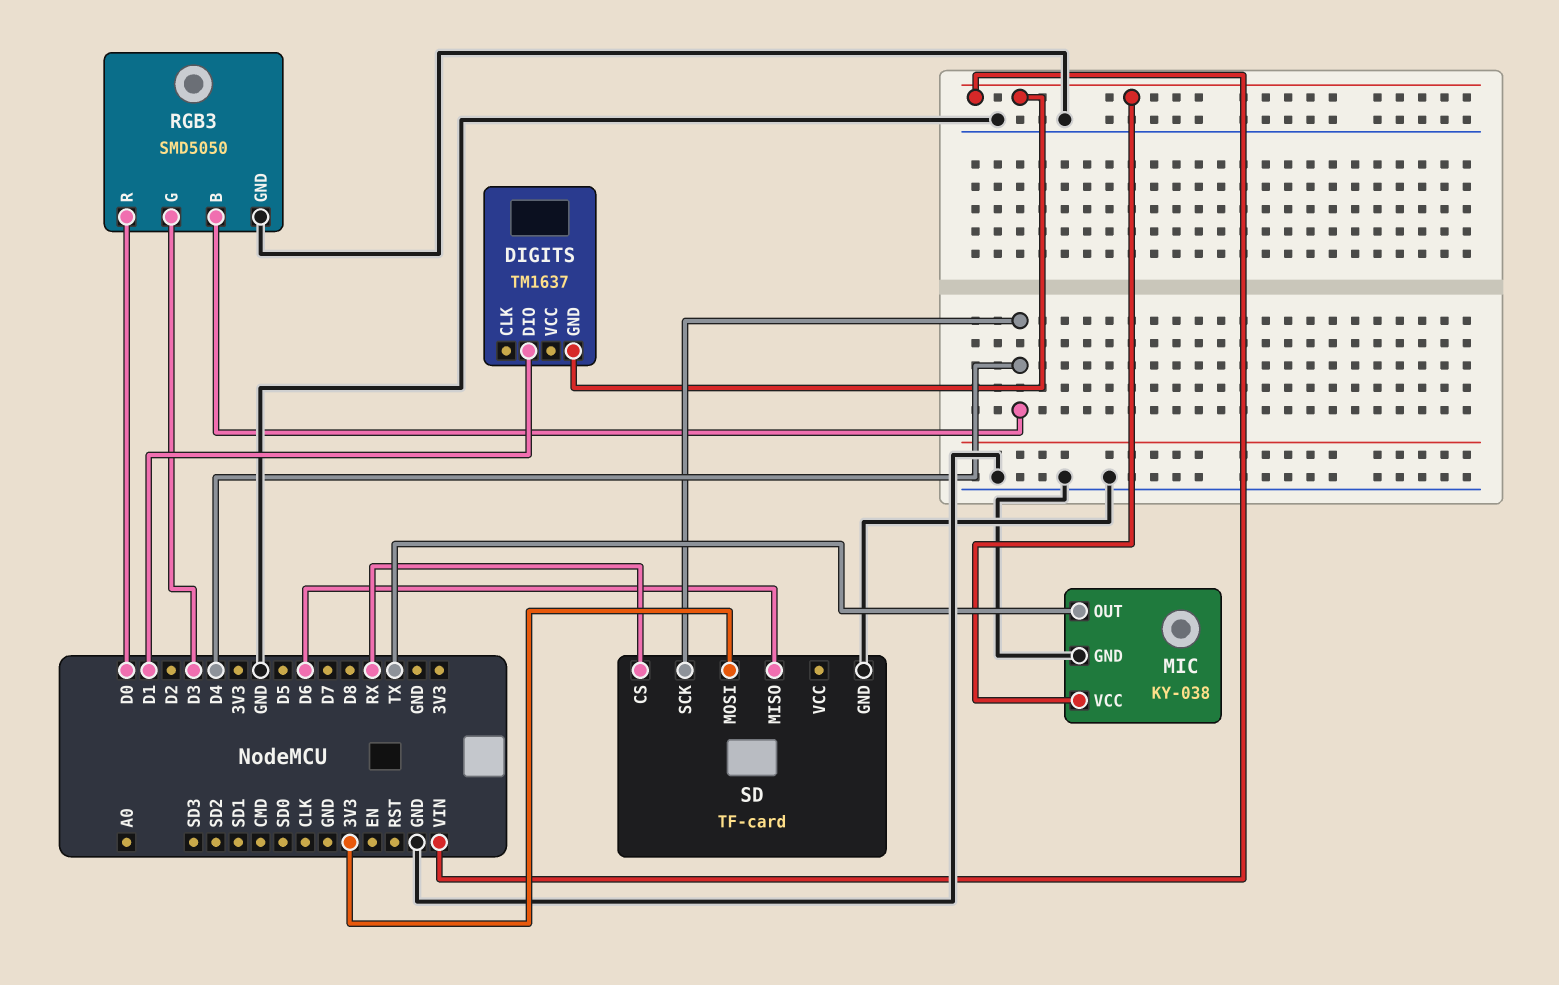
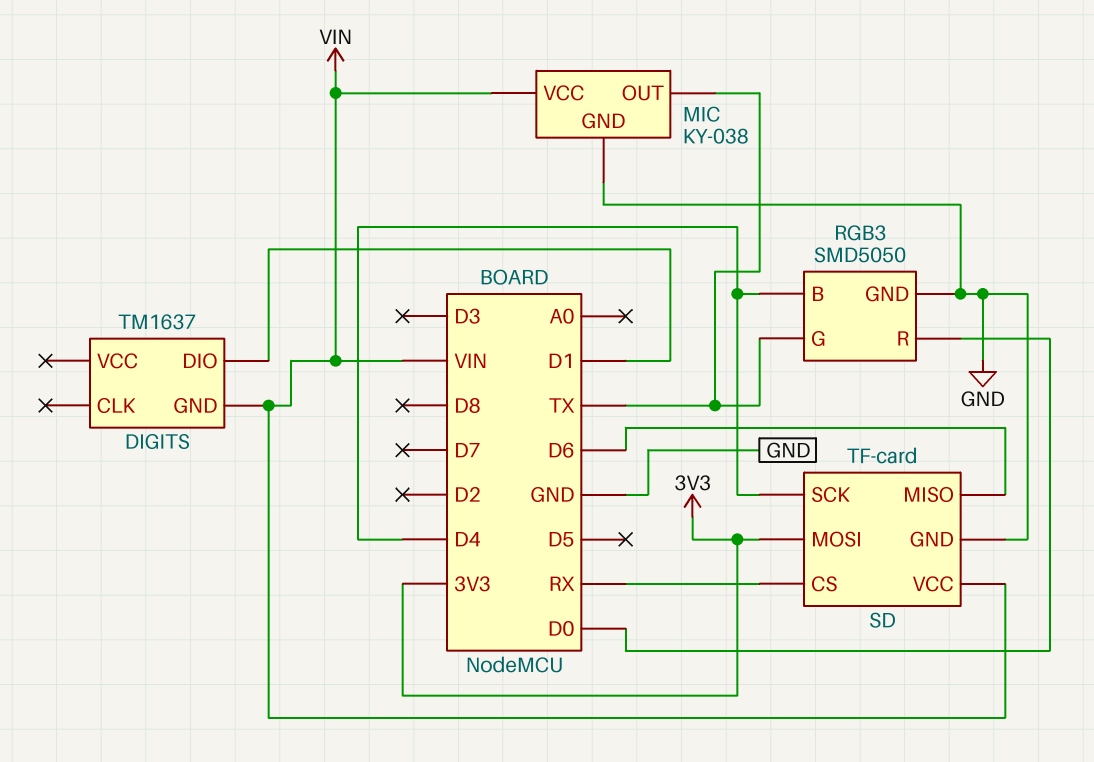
RGB3 pin G: D3 -> TX
SD pin VCC: none -> VIN

